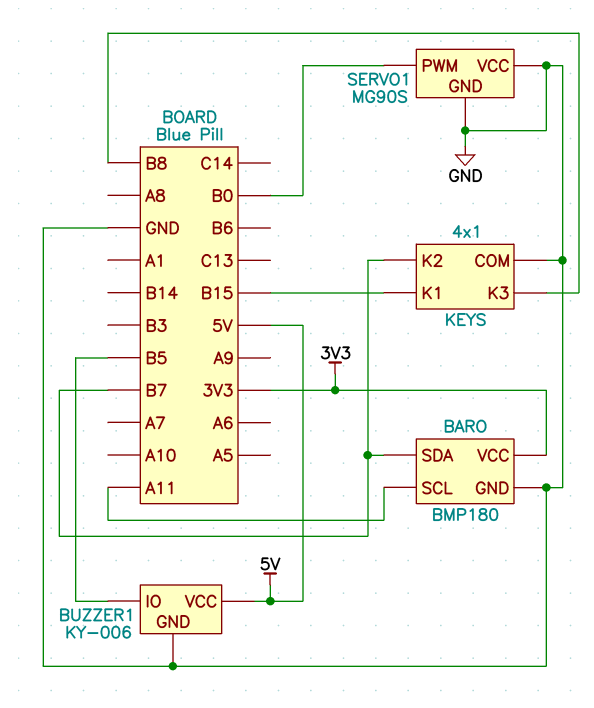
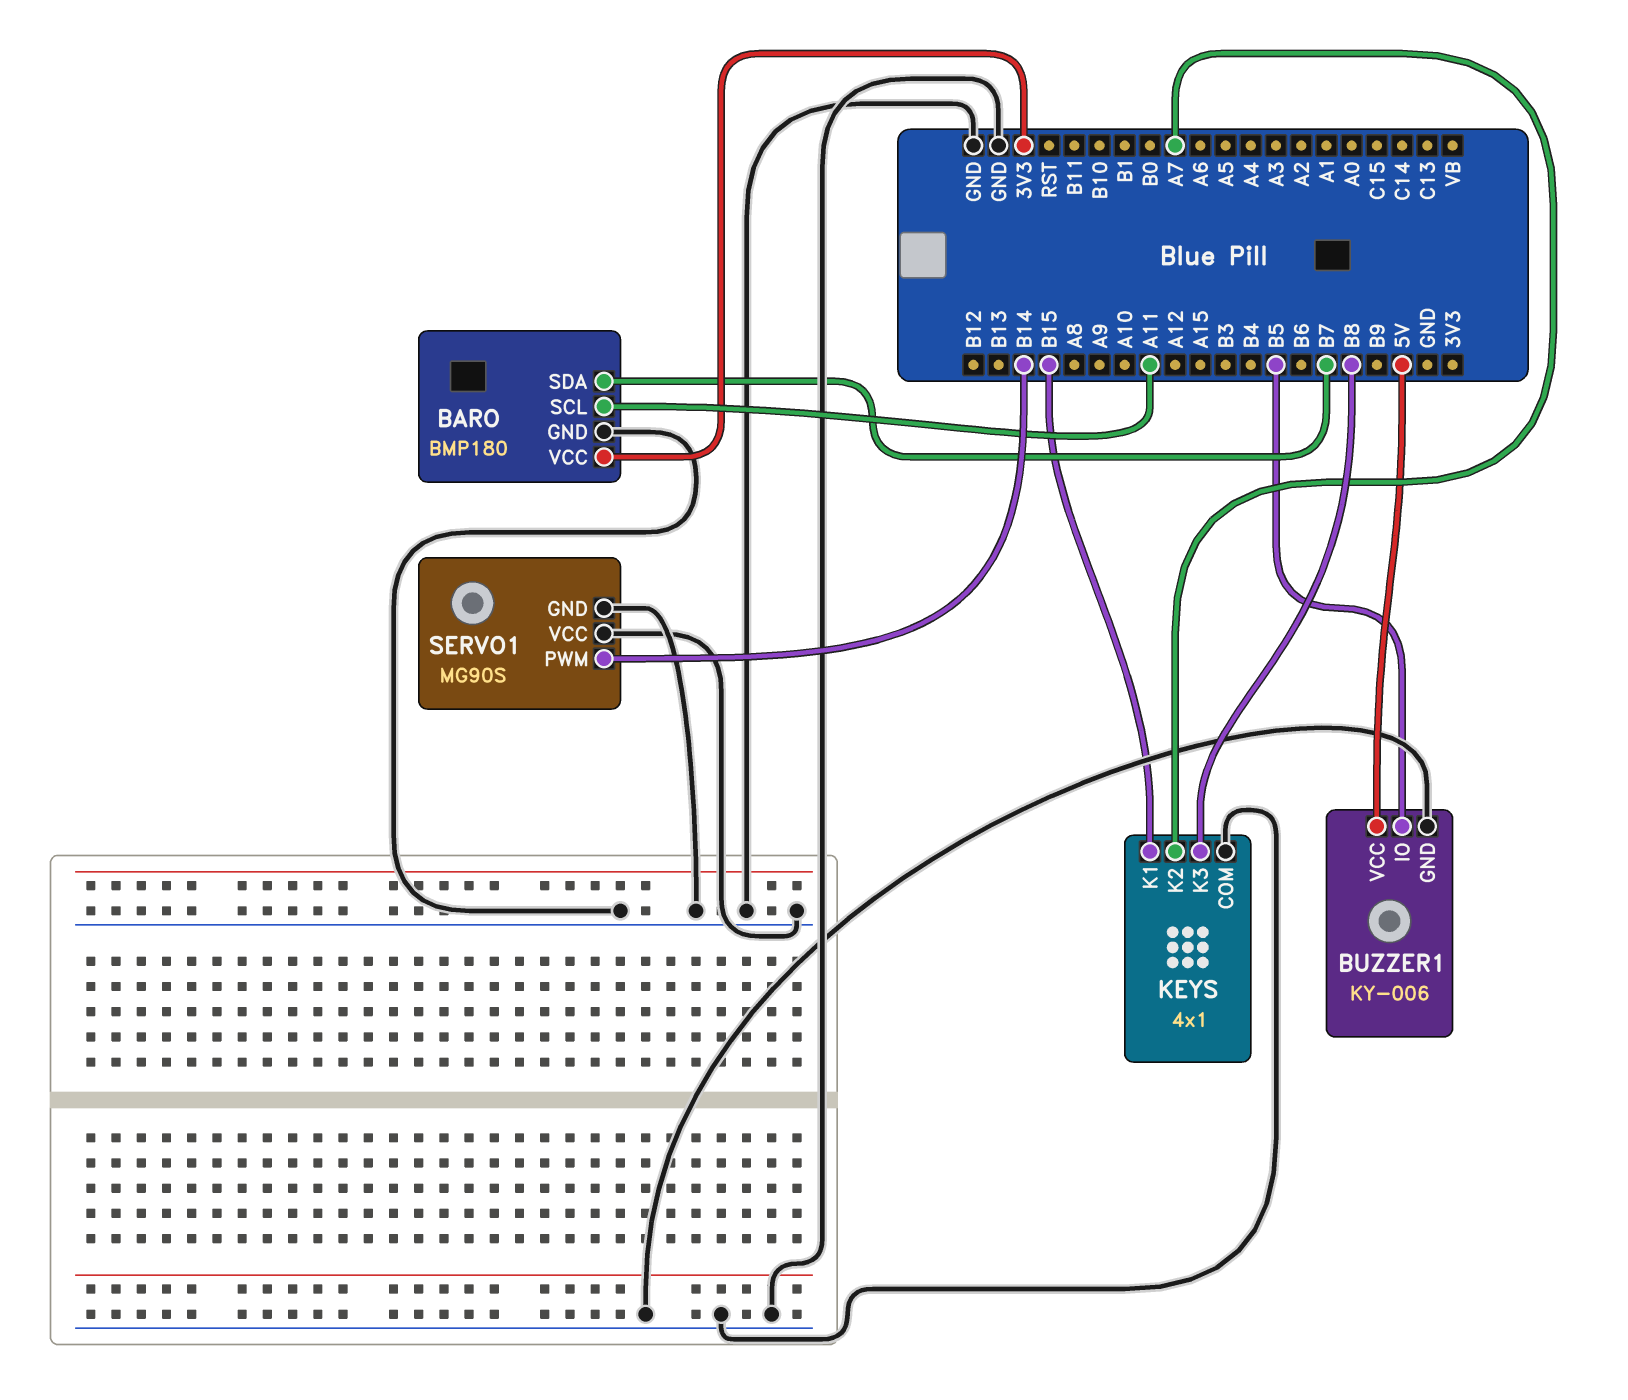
KEYS pin K2: B7 -> A7
SERVO1 pin PWM: B0 -> B14

